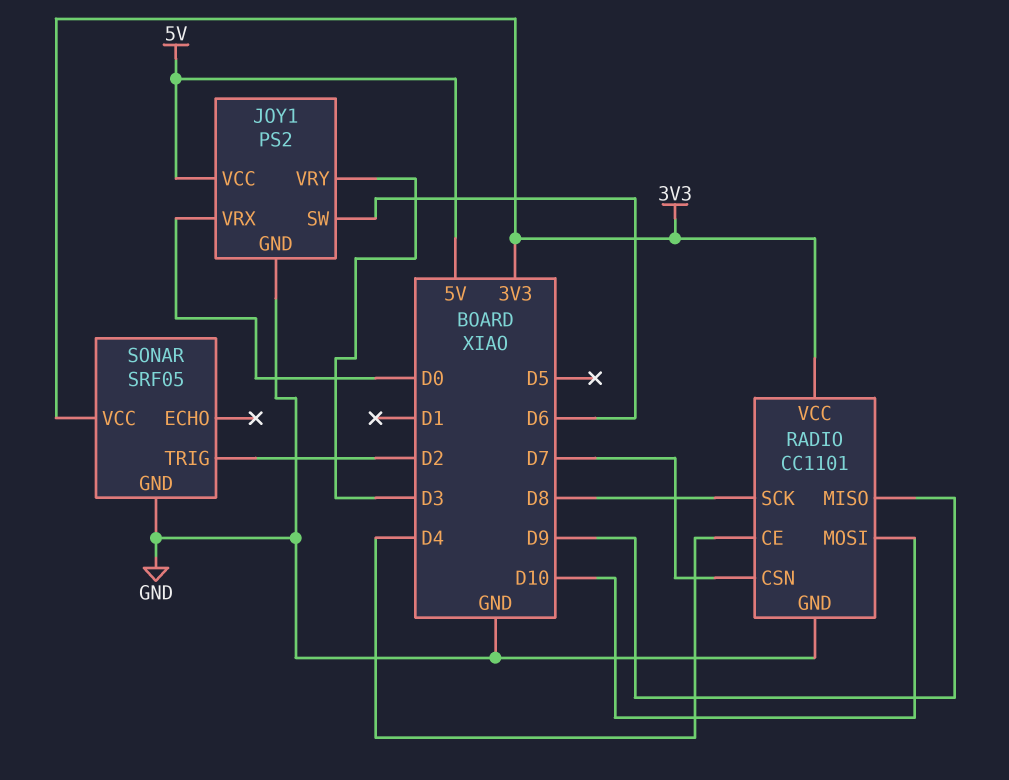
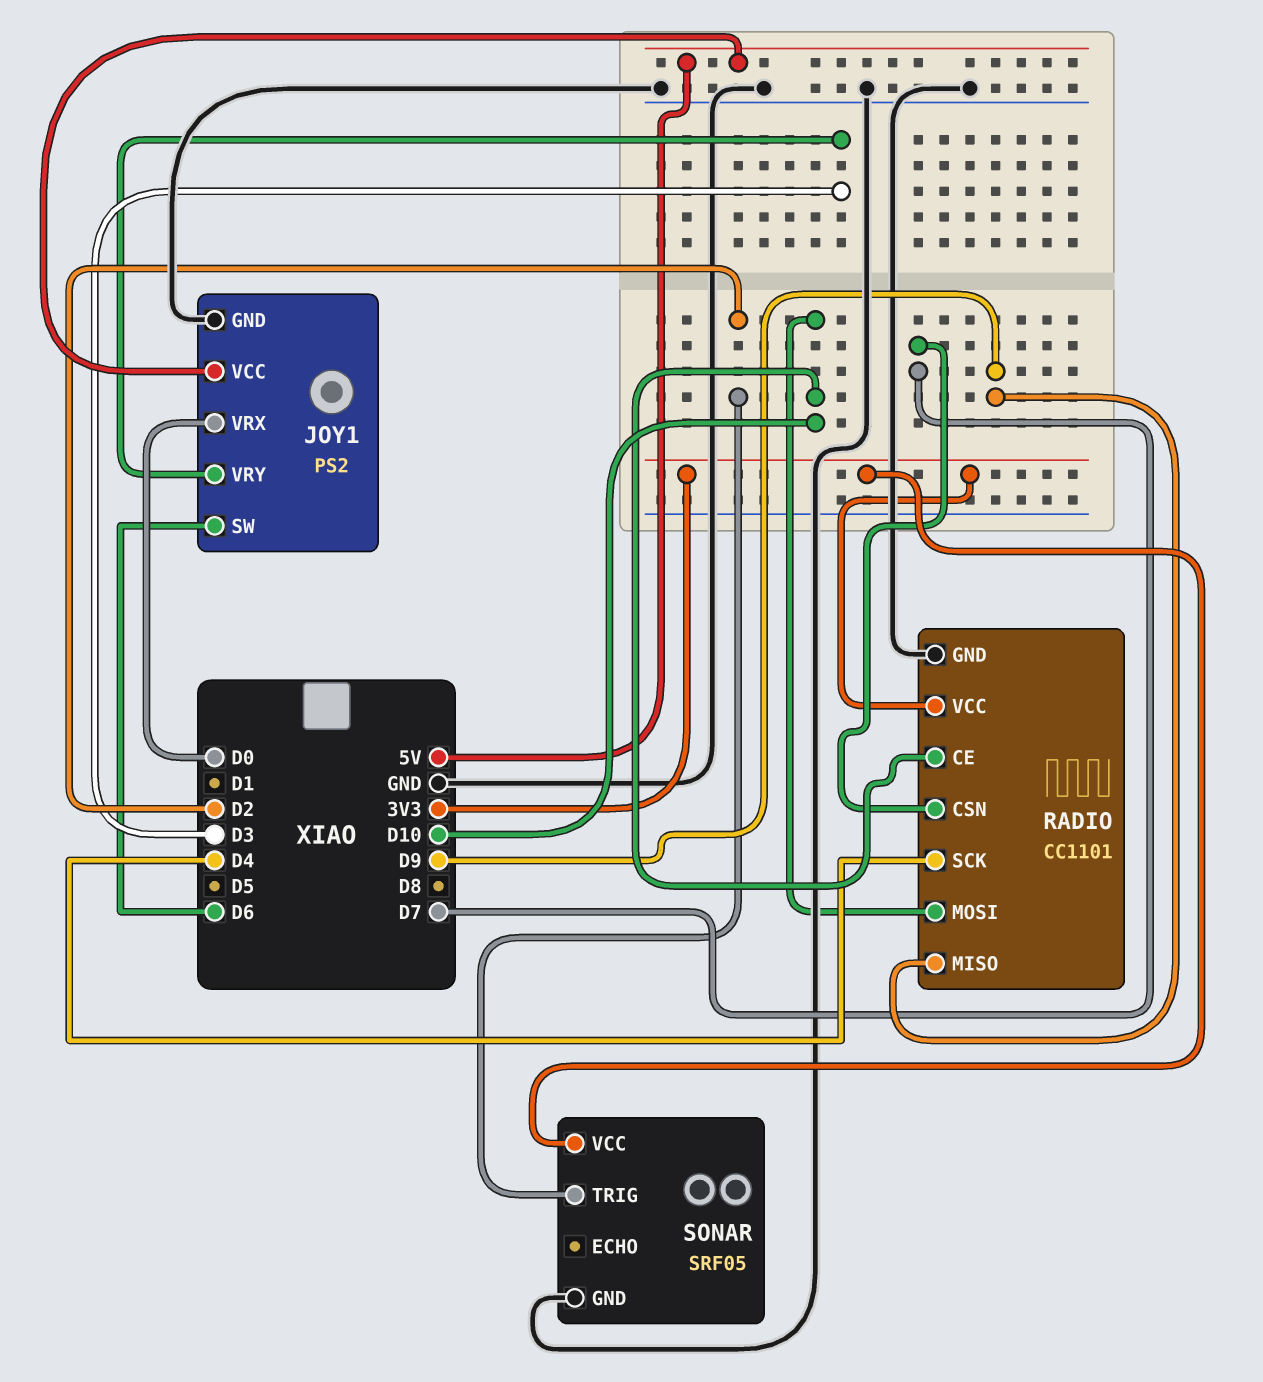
RADIO pin CE: D4 -> D10
RADIO pin SCK: D8 -> D4

